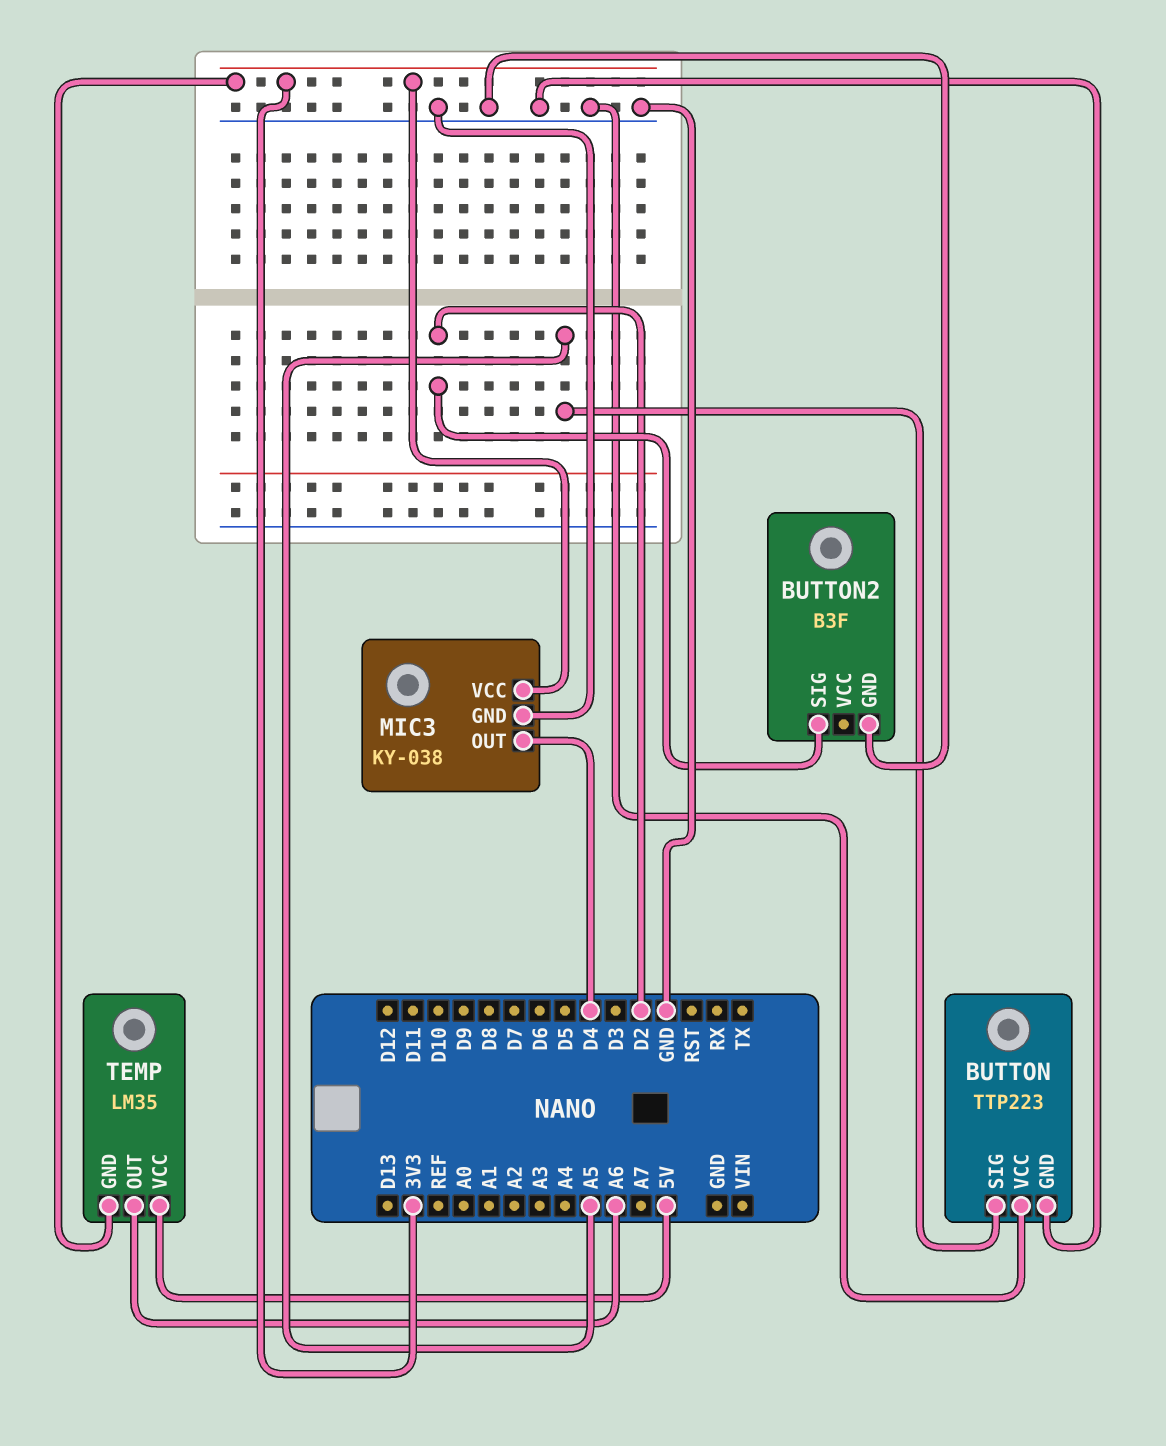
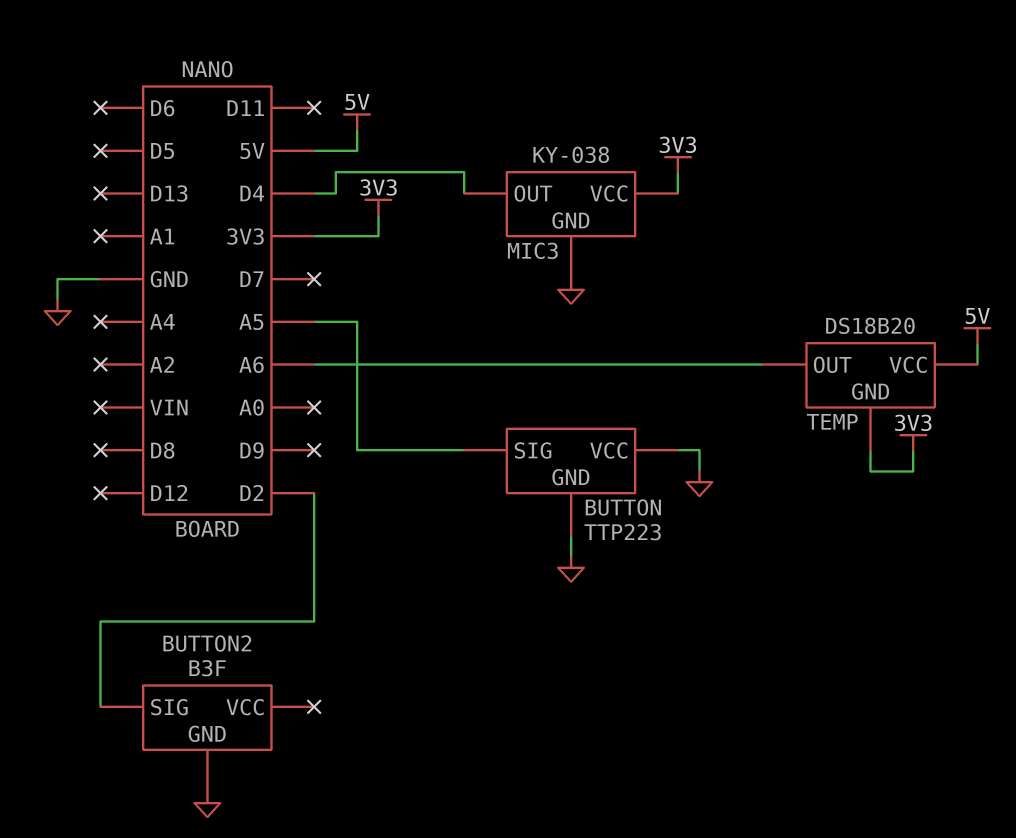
TEMP: LM35 -> DS18B20

